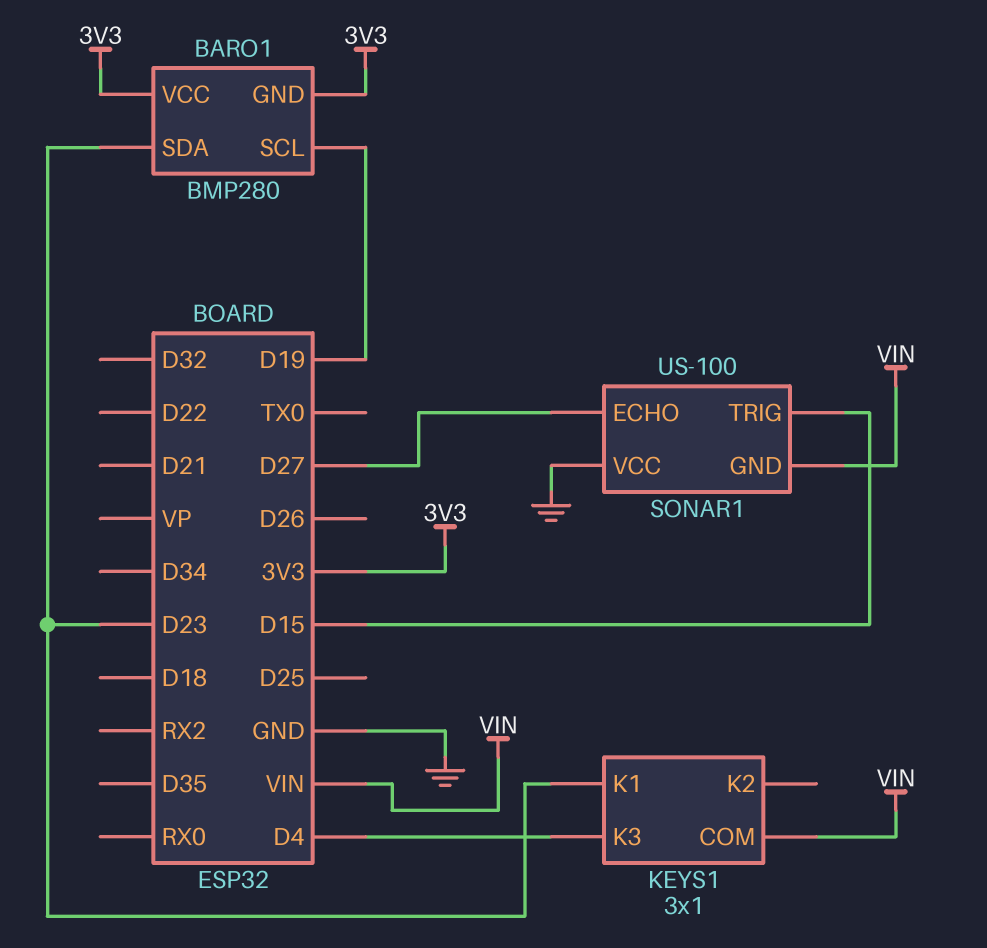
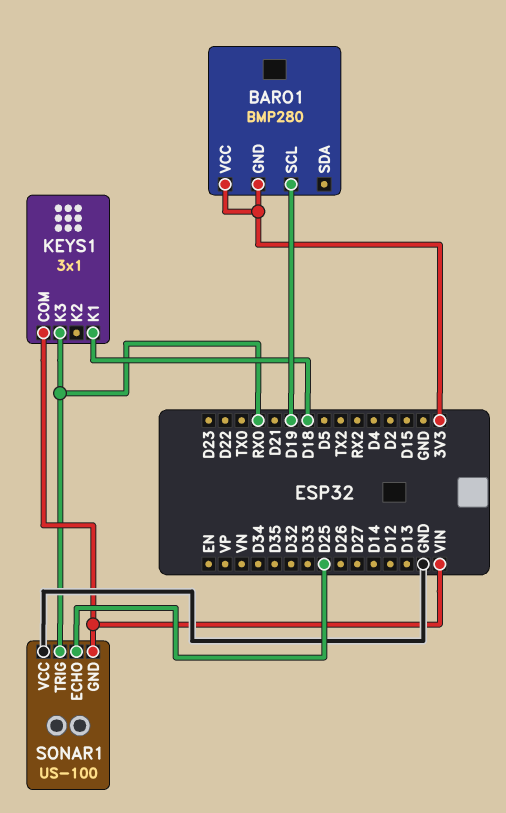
BARO1 pin SDA: D23 -> none
KEYS1 pin K1: D23 -> D18
KEYS1 pin K3: D4 -> RX0
SONAR1 pin ECHO: D27 -> D25
SONAR1 pin TRIG: D15 -> RX0

